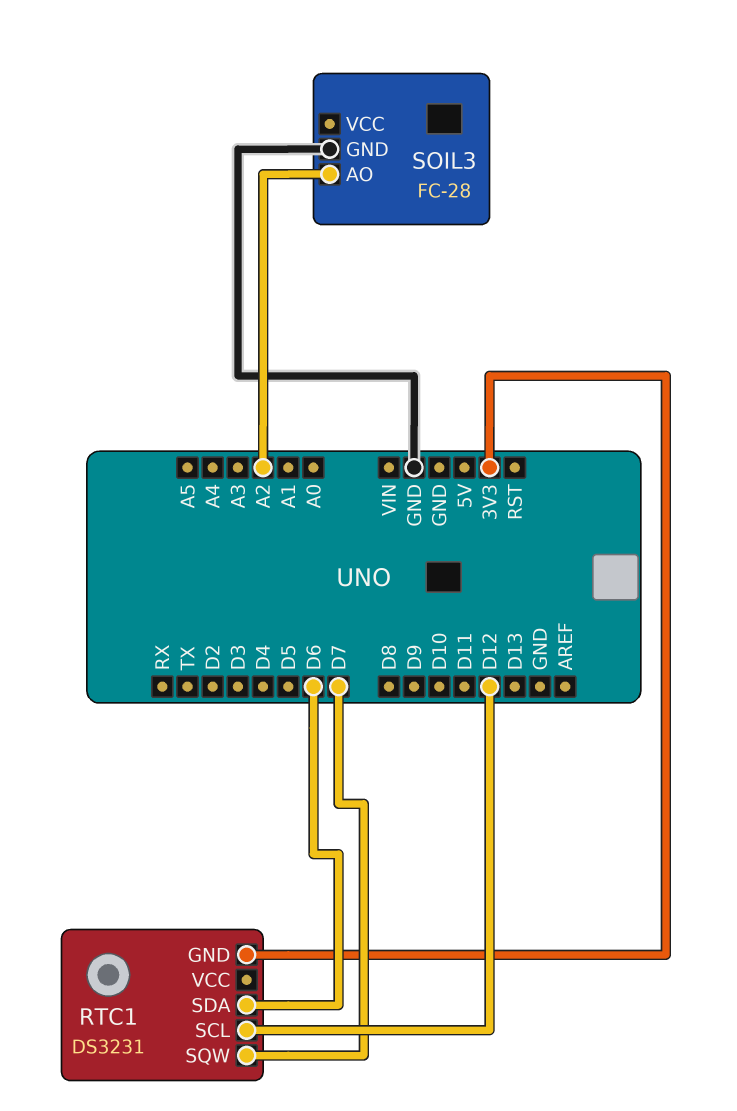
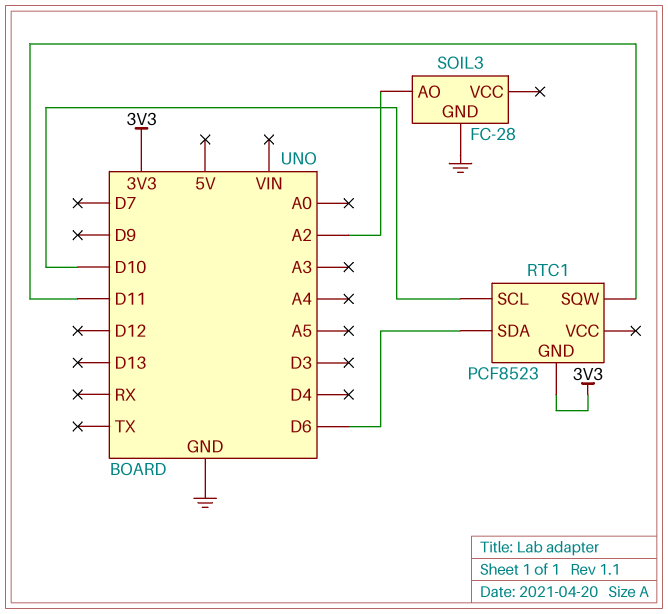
RTC1: DS3231 -> PCF8523
RTC1 pin SCL: D12 -> D10
RTC1 pin SQW: D7 -> D11

